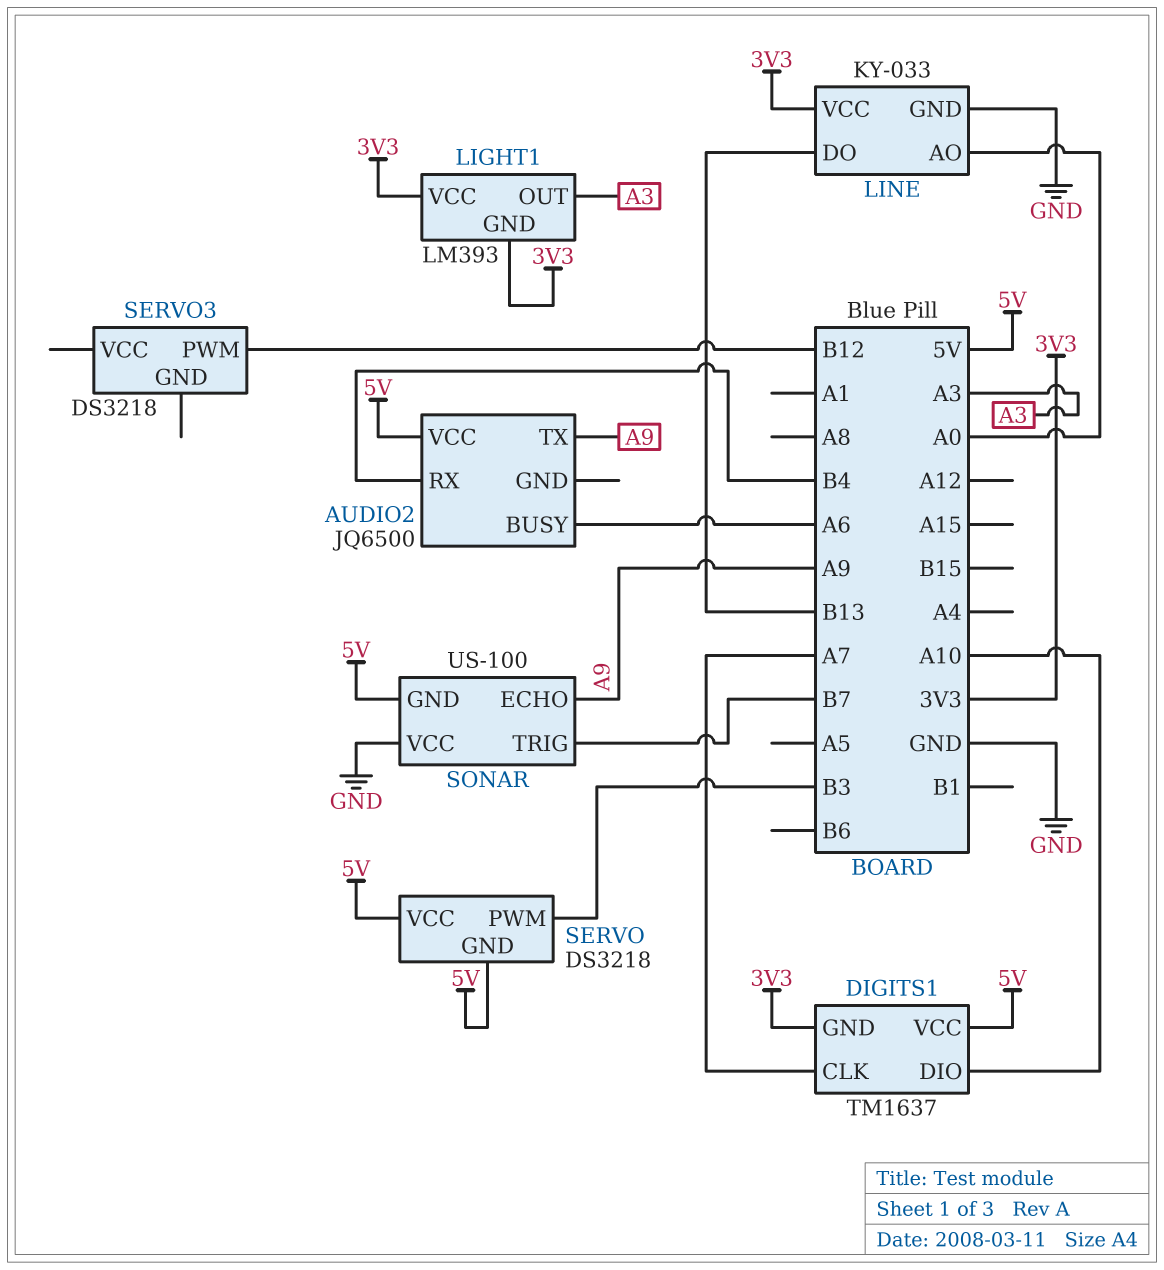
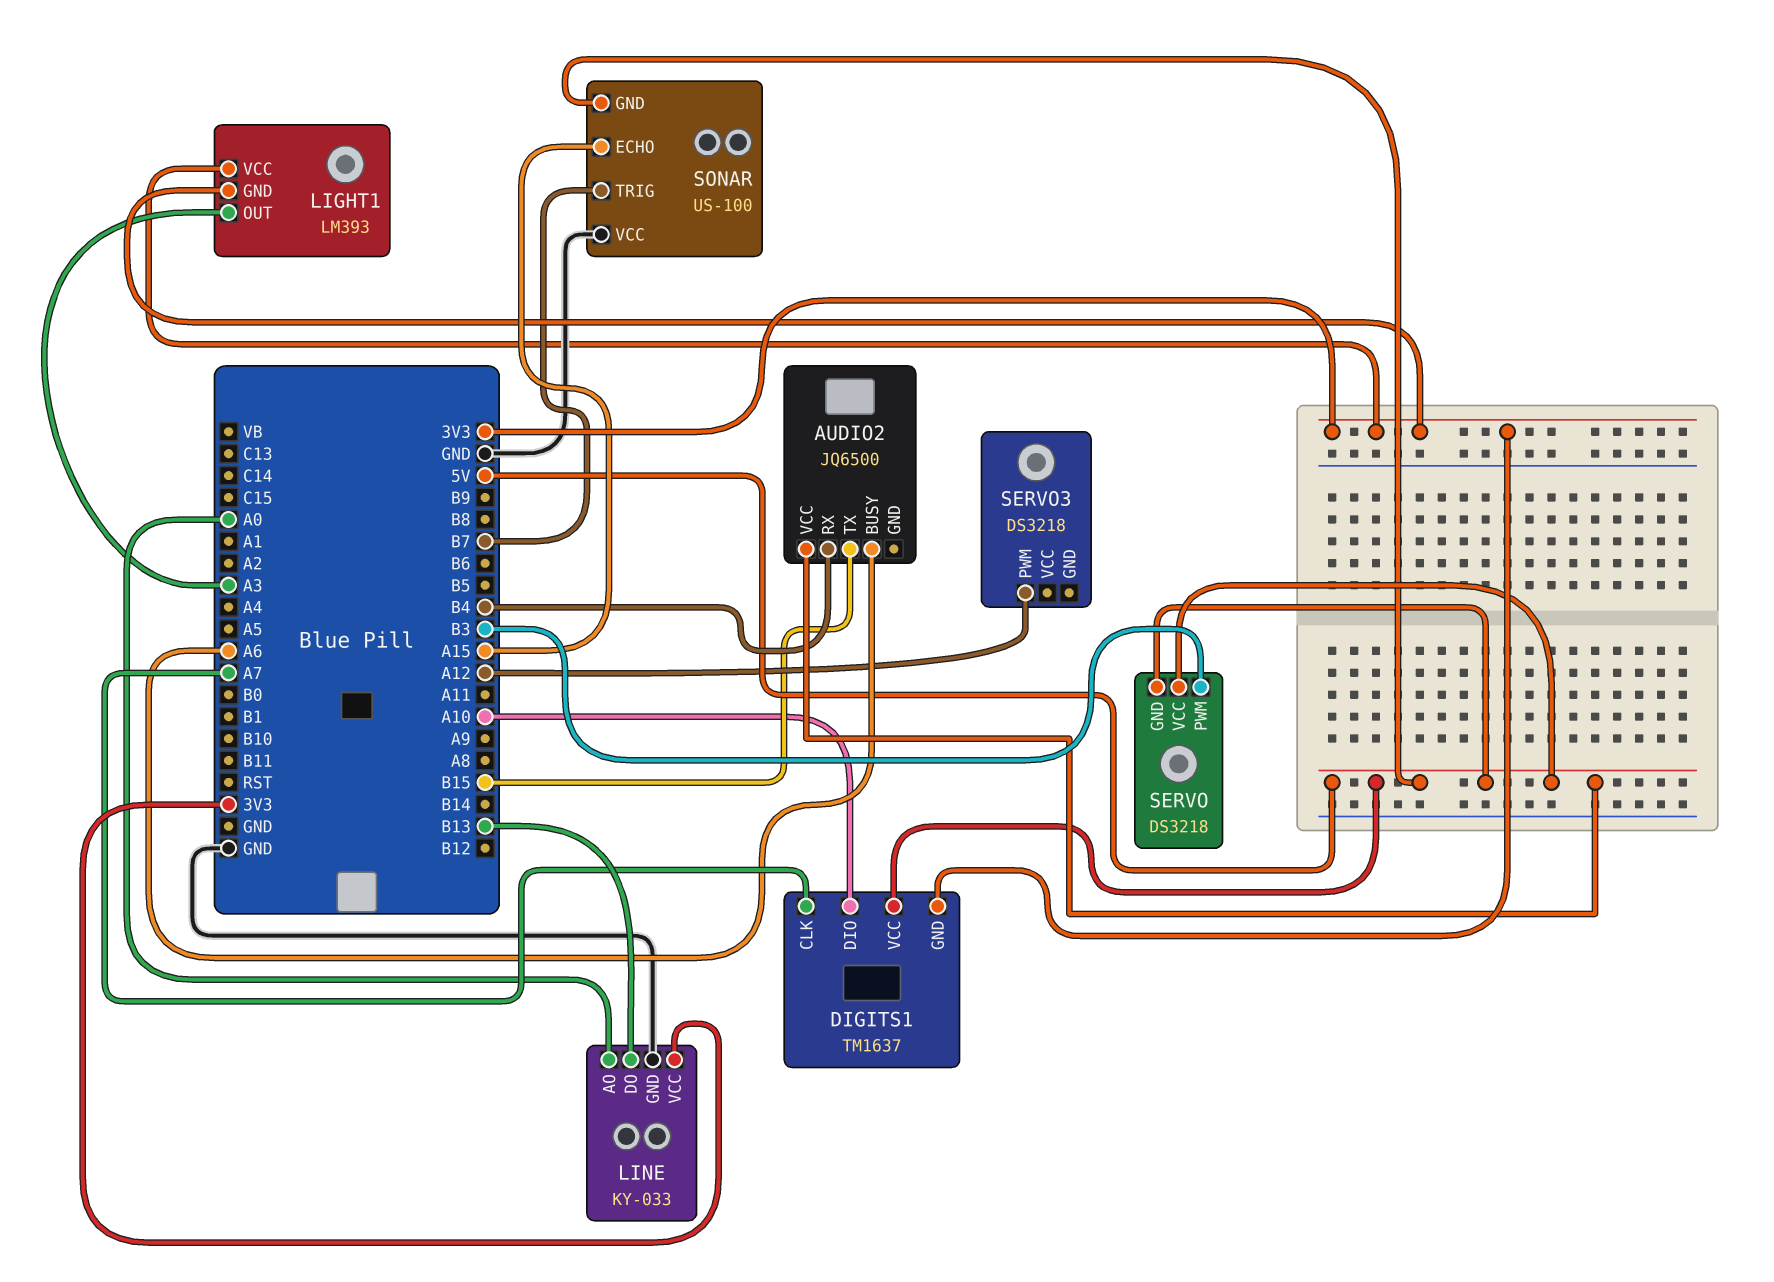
AUDIO2 pin TX: A9 -> B15
SERVO3 pin PWM: B12 -> A12
SONAR pin ECHO: A9 -> A15

